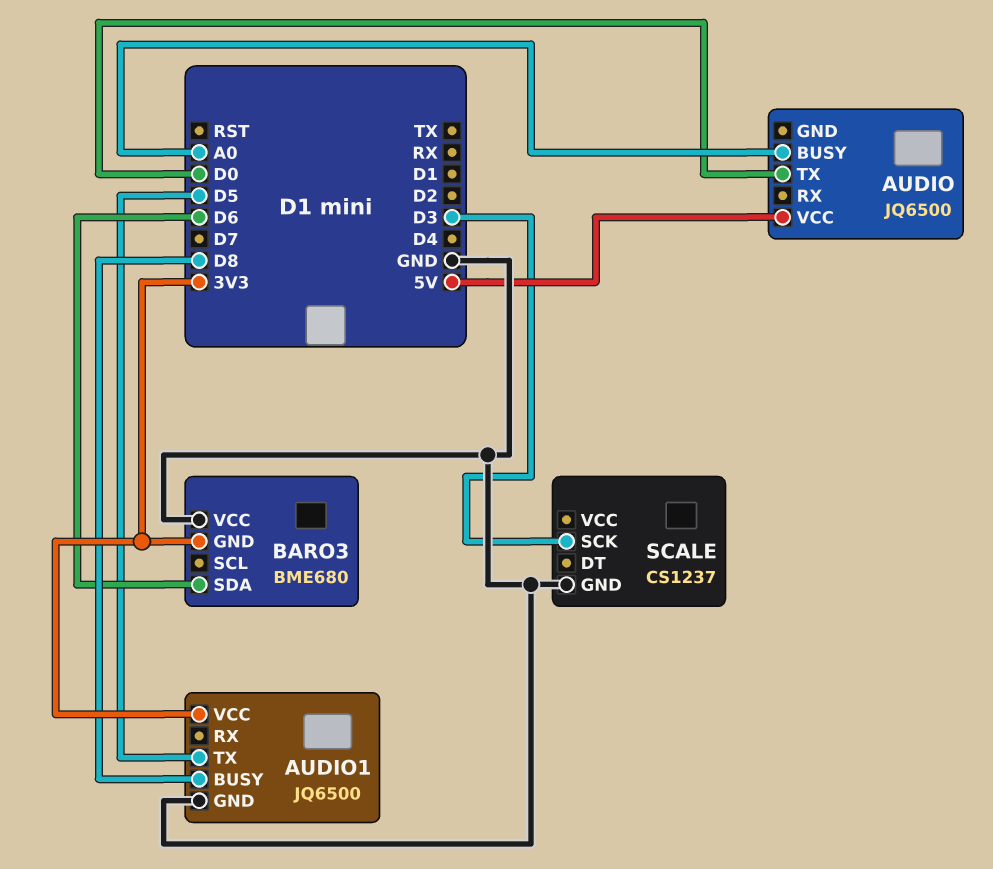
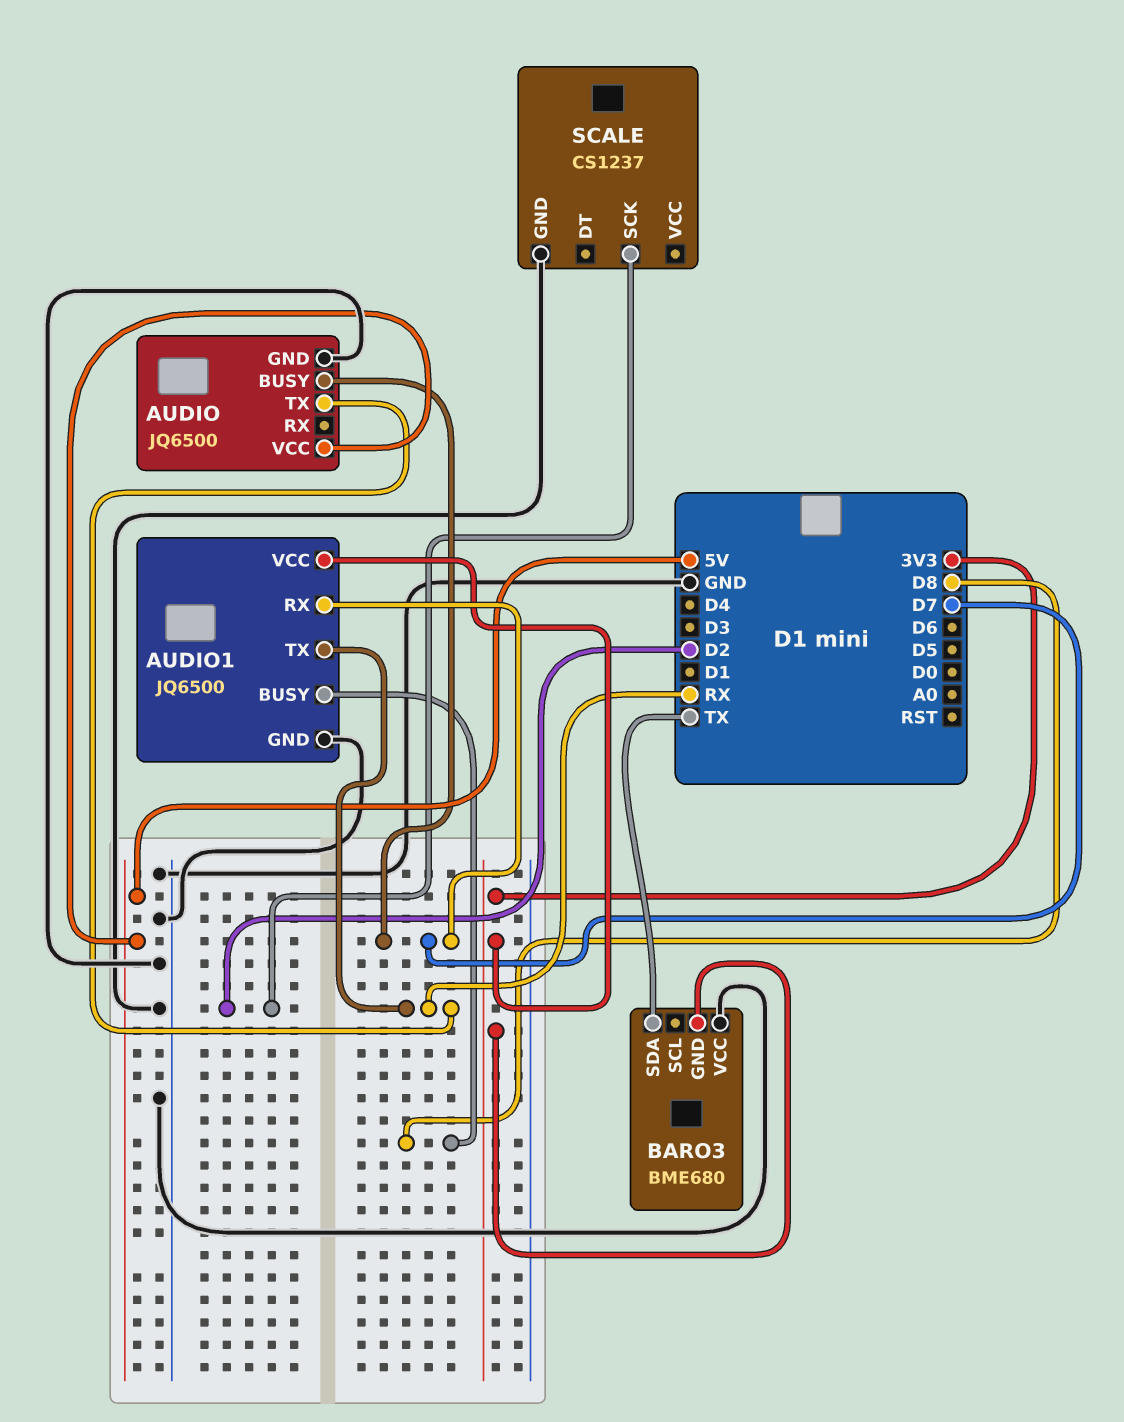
AUDIO pin BUSY: A0 -> D7
AUDIO pin GND: none -> GND
AUDIO pin TX: D0 -> RX
AUDIO1 pin RX: none -> D7
AUDIO1 pin TX: D5 -> RX
BARO3 pin SDA: D6 -> TX
SCALE pin SCK: D3 -> D2

